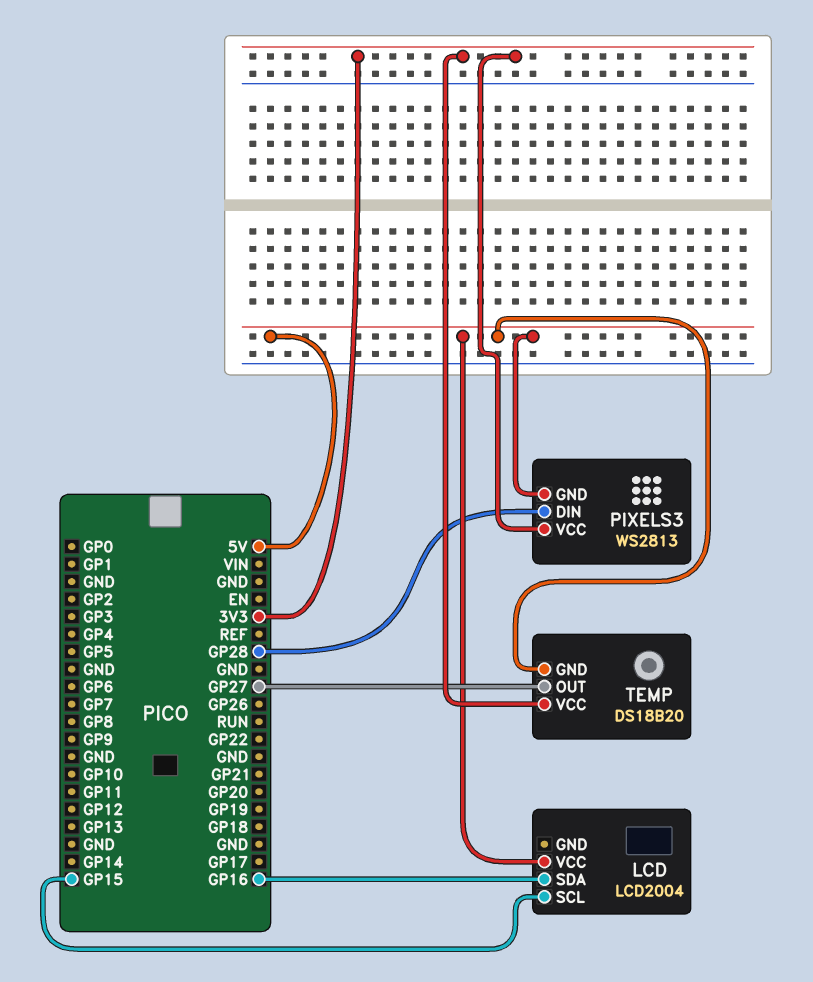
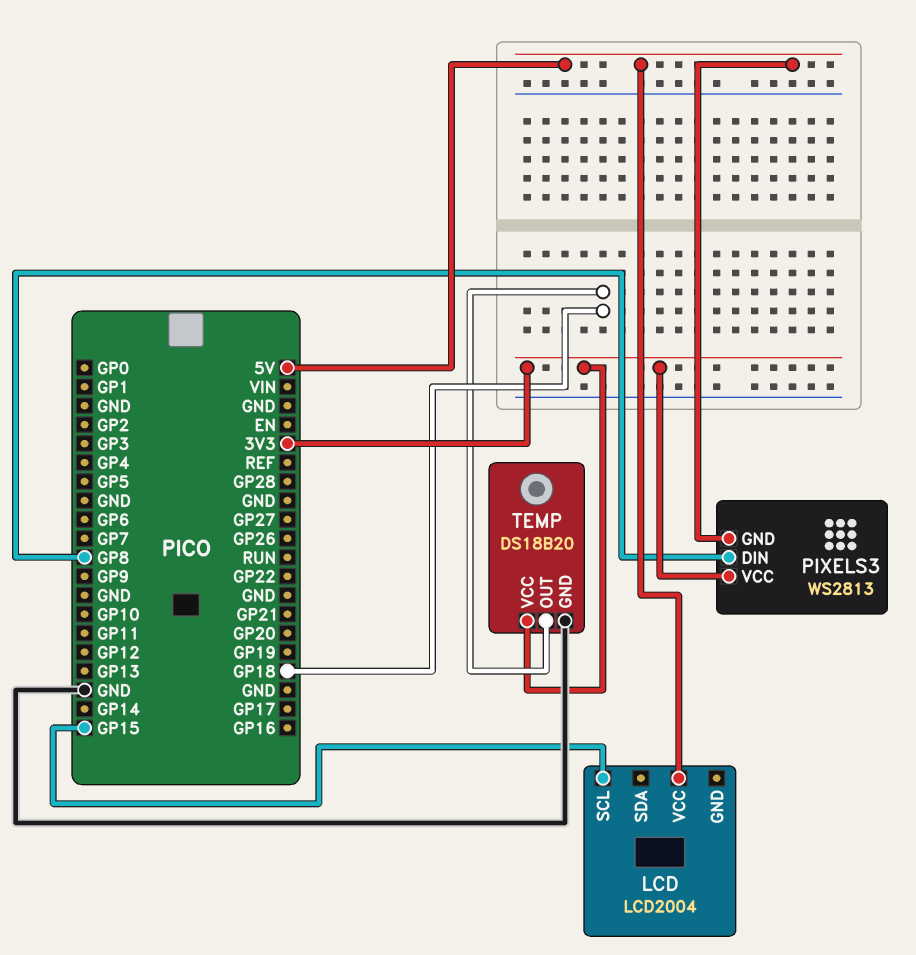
LCD pin SDA: GP16 -> none
PIXELS3 pin DIN: GP28 -> GP8
TEMP pin GND: 5V -> GND
TEMP pin OUT: GP27 -> GP18

